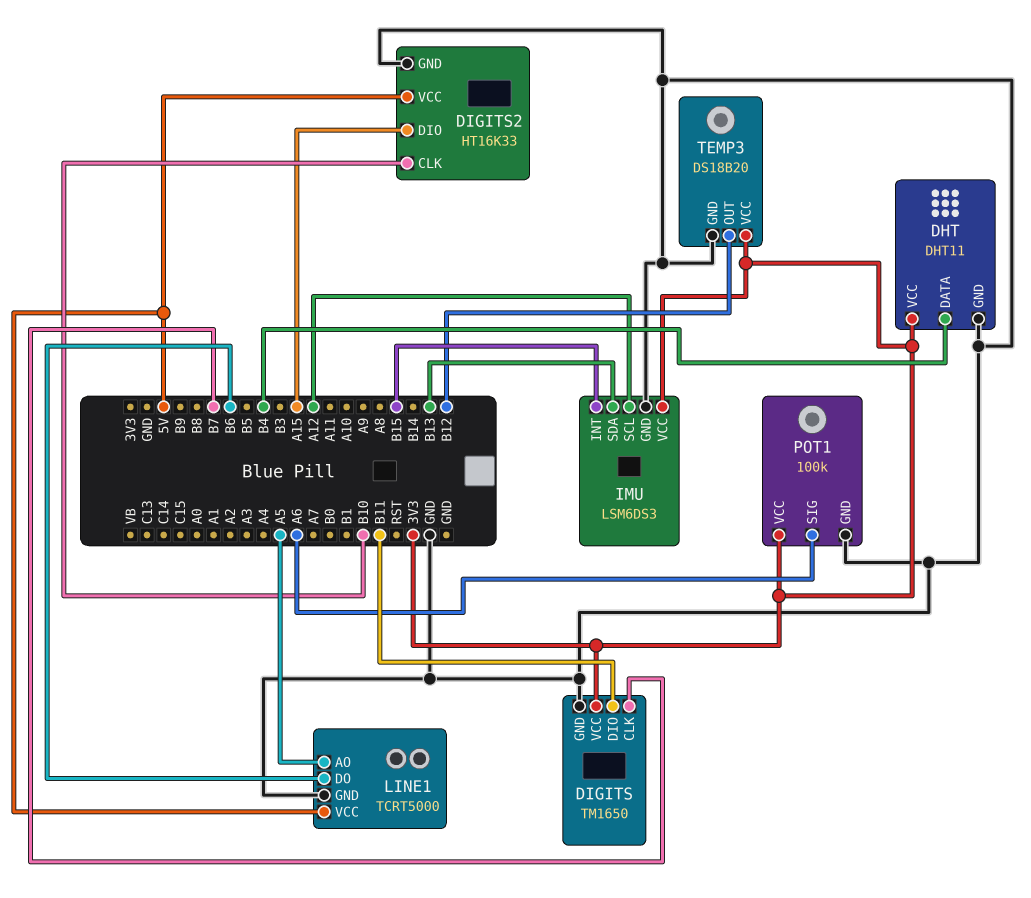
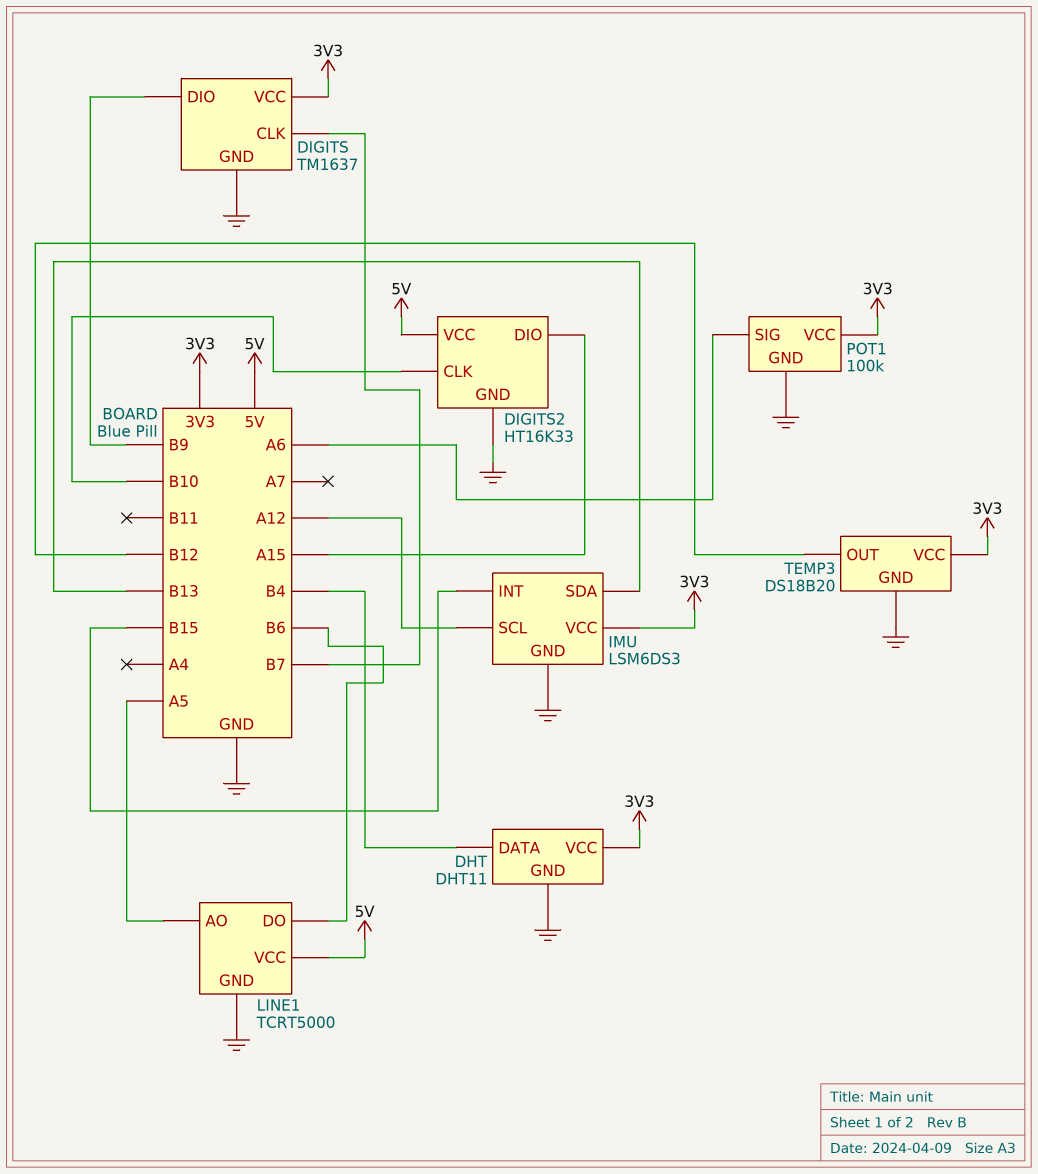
DIGITS: TM1650 -> TM1637
DIGITS pin DIO: B11 -> B9

